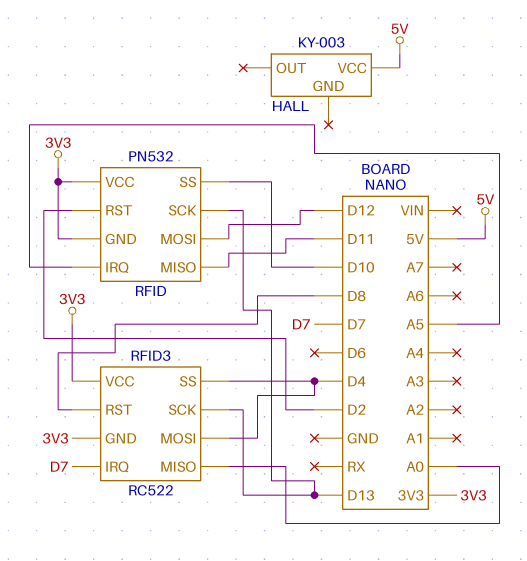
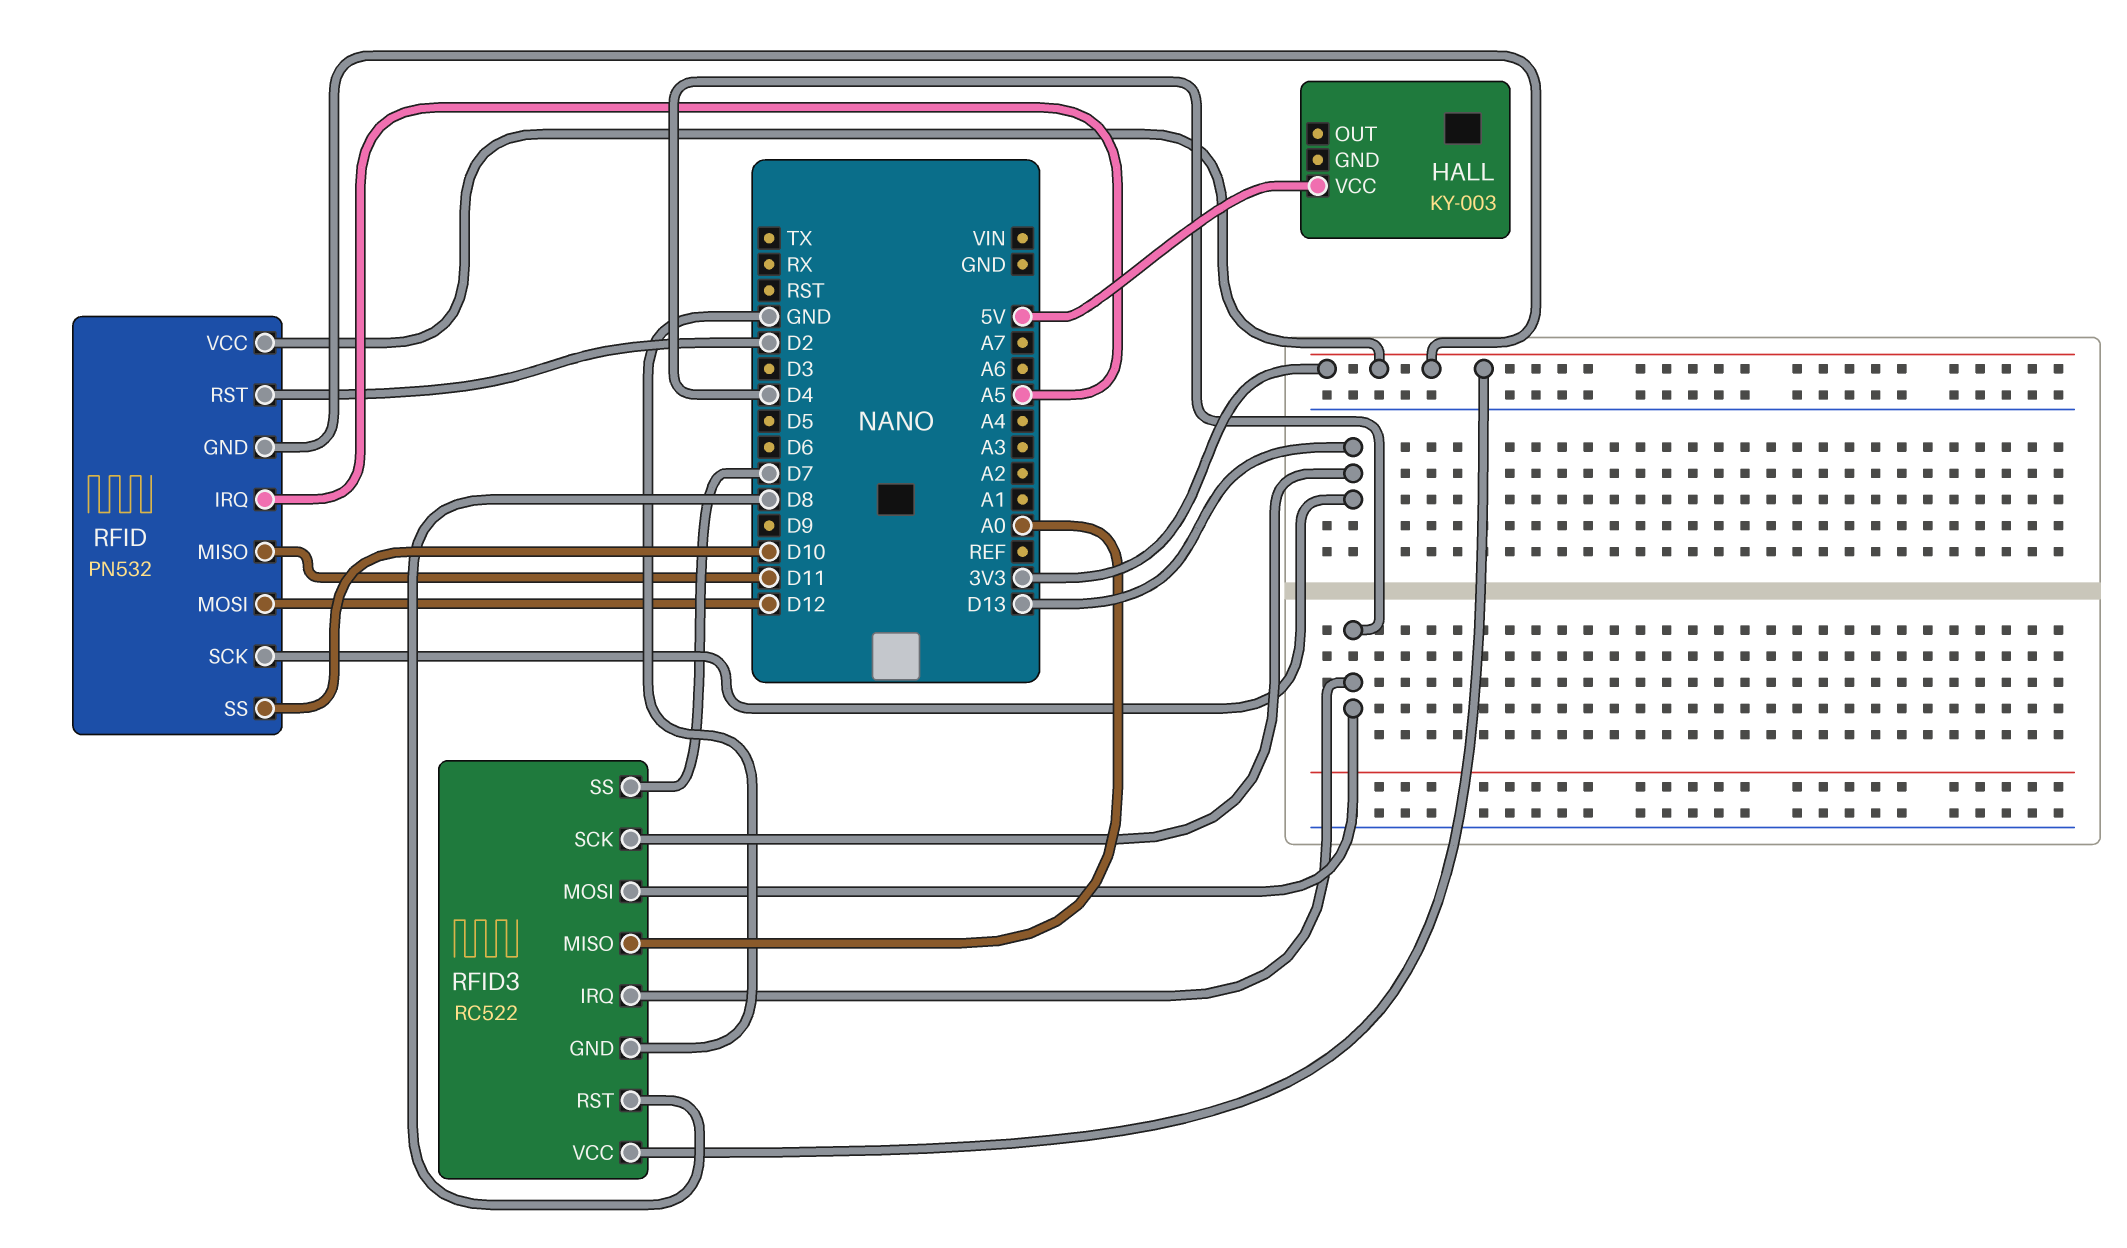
RFID3 pin GND: 3V3 -> GND
RFID3 pin IRQ: D7 -> D4
RFID3 pin SS: D4 -> D7

